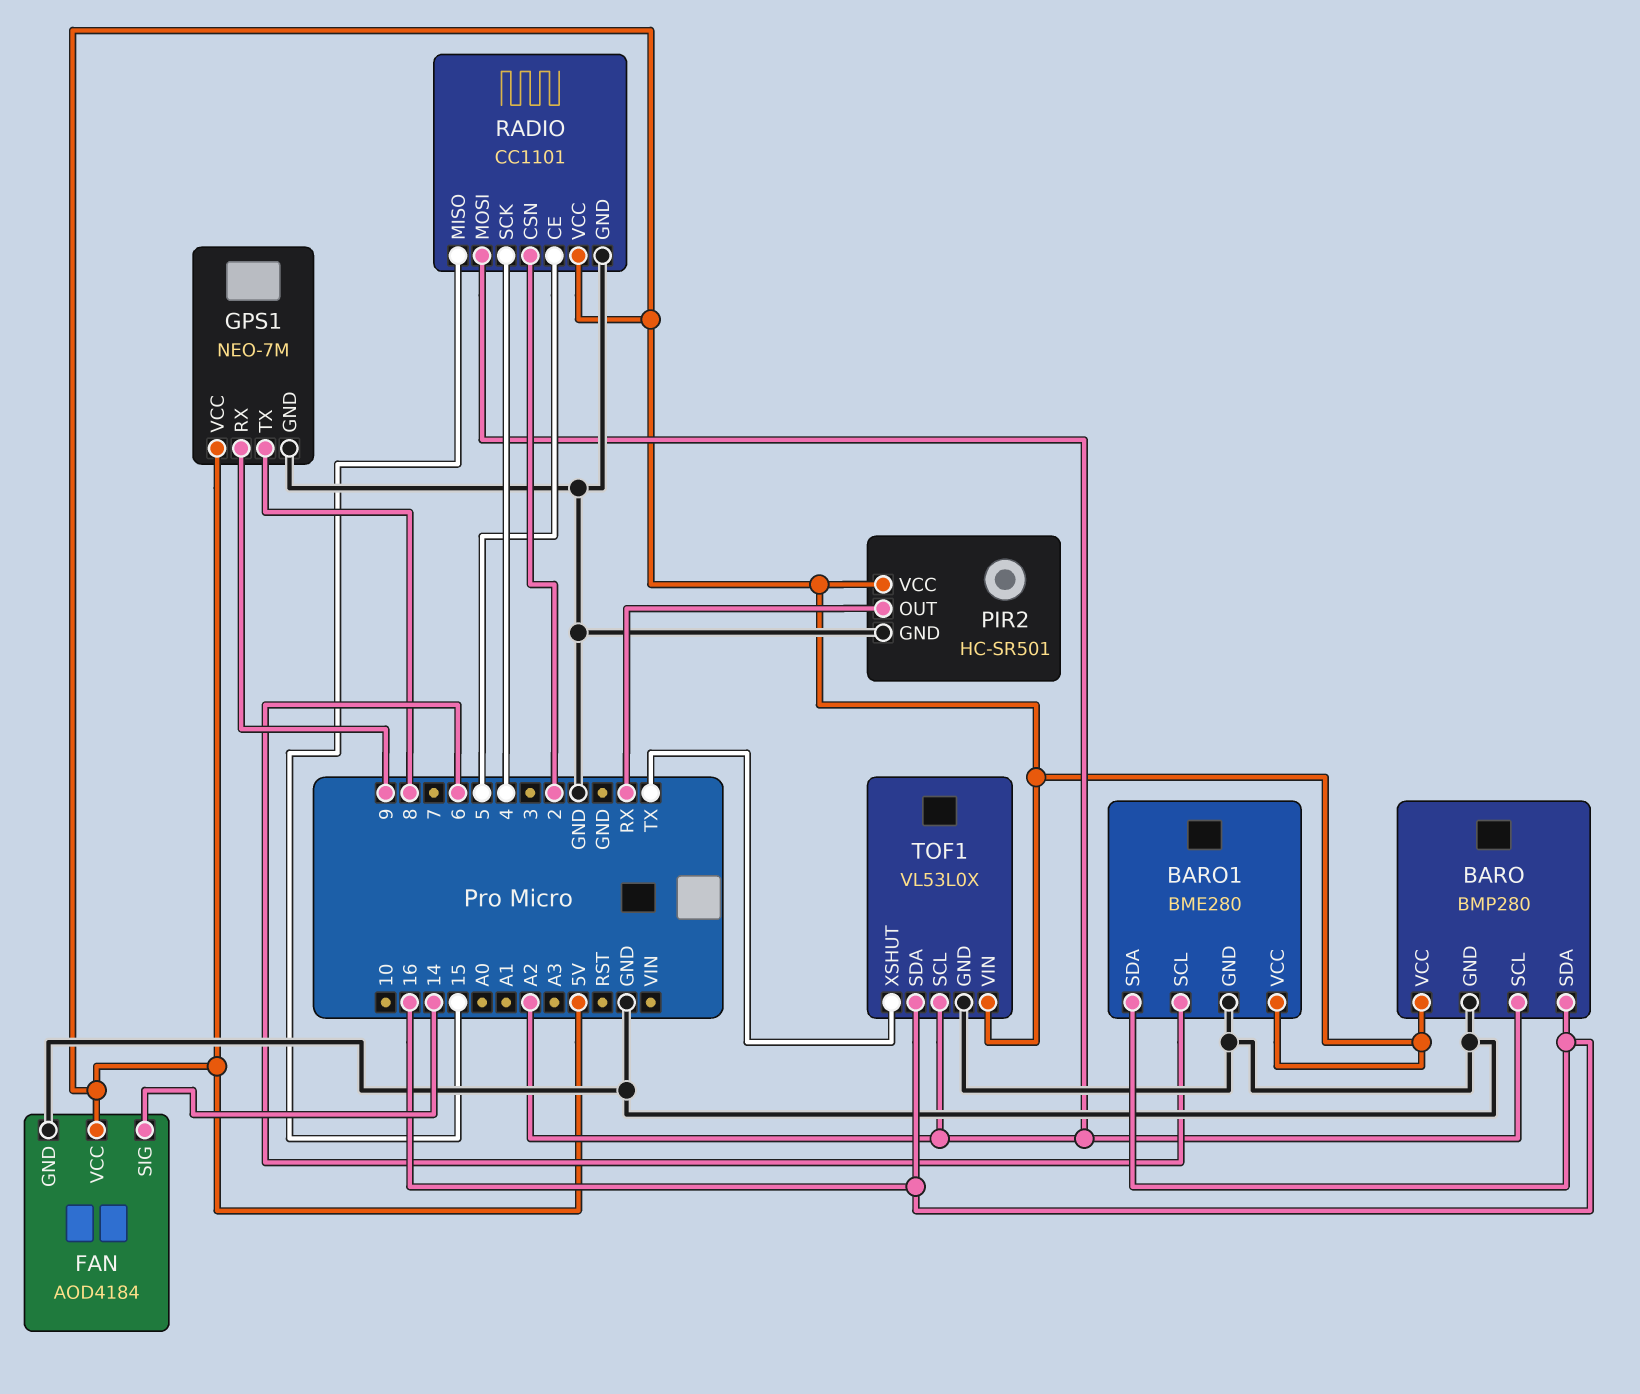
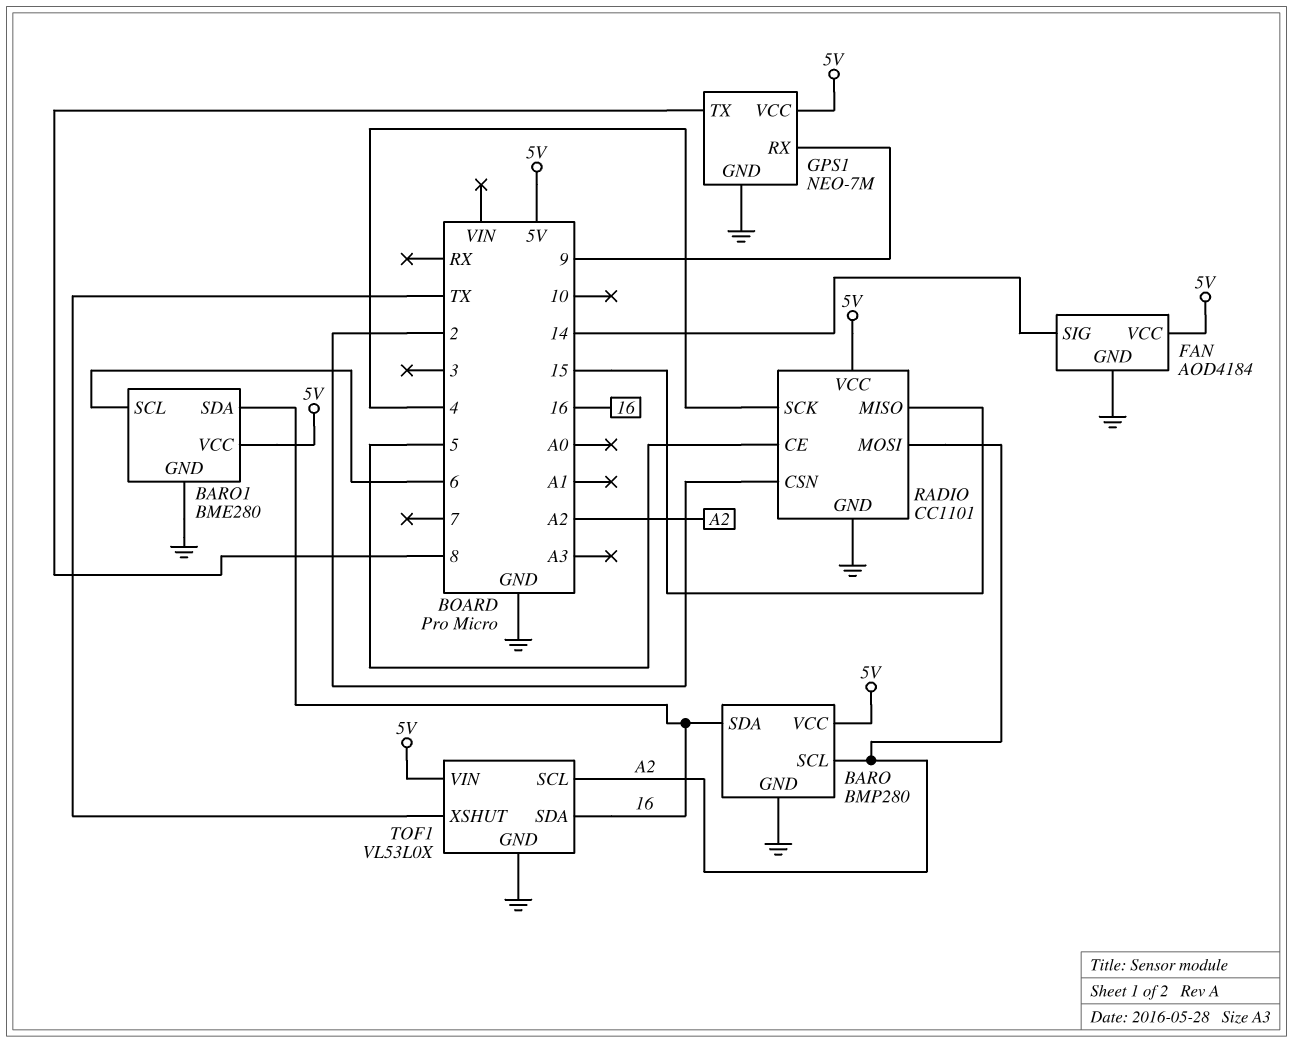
PIR2: HC-SR501 -> none
PIR2 pin GND: GND -> none
PIR2 pin OUT: RX -> none
PIR2 pin VCC: 5V -> none

